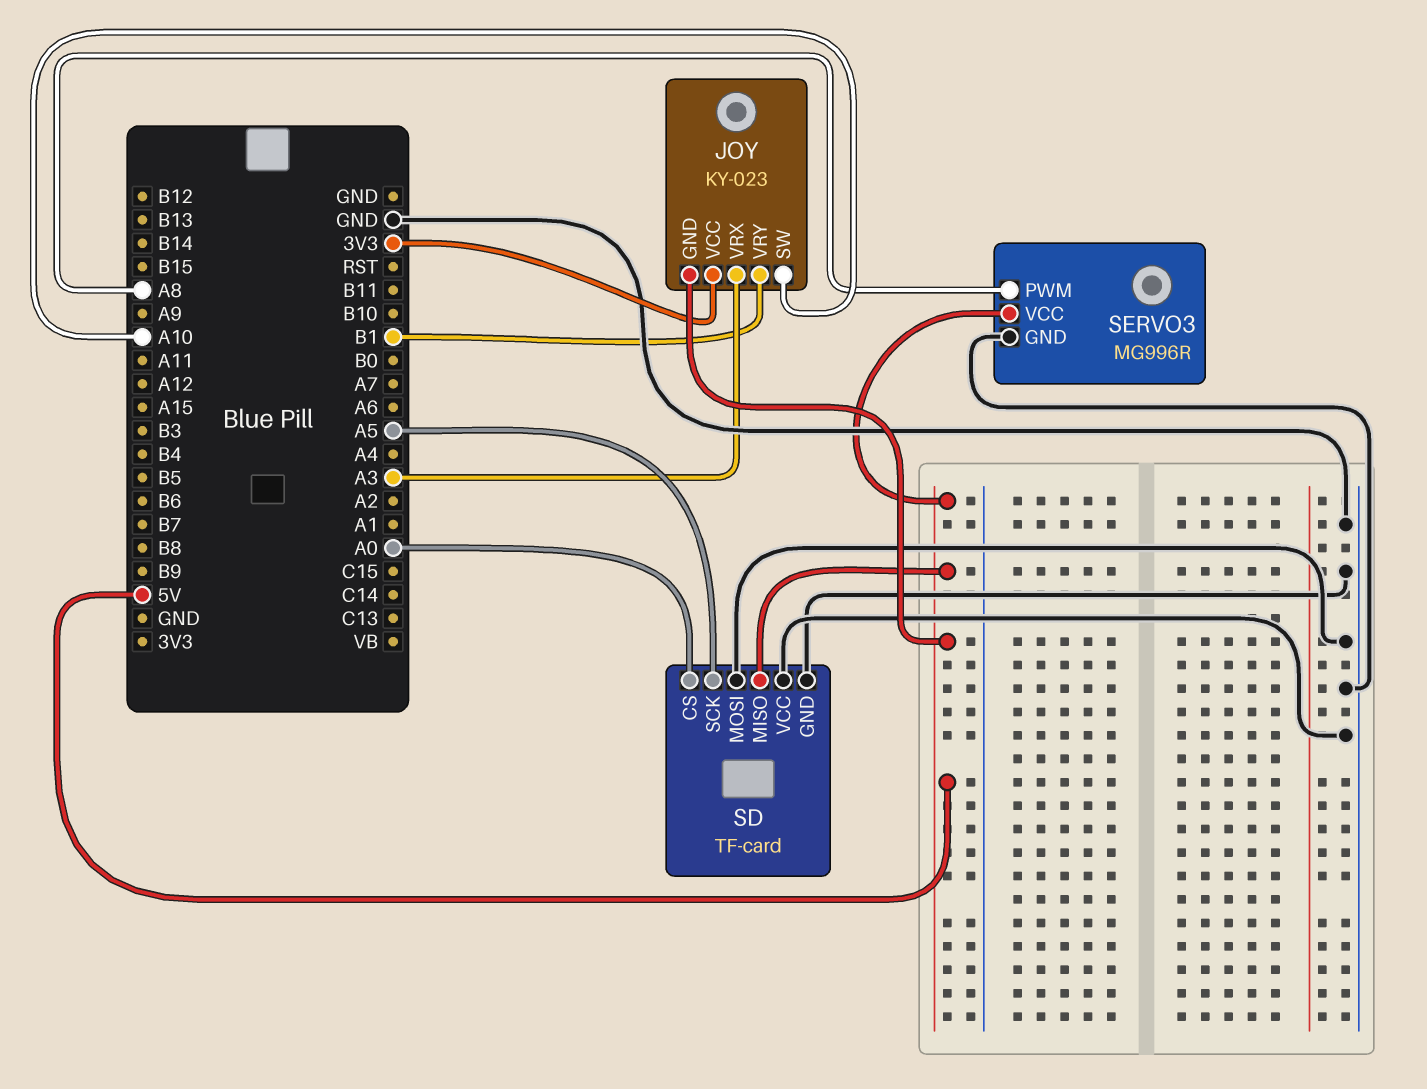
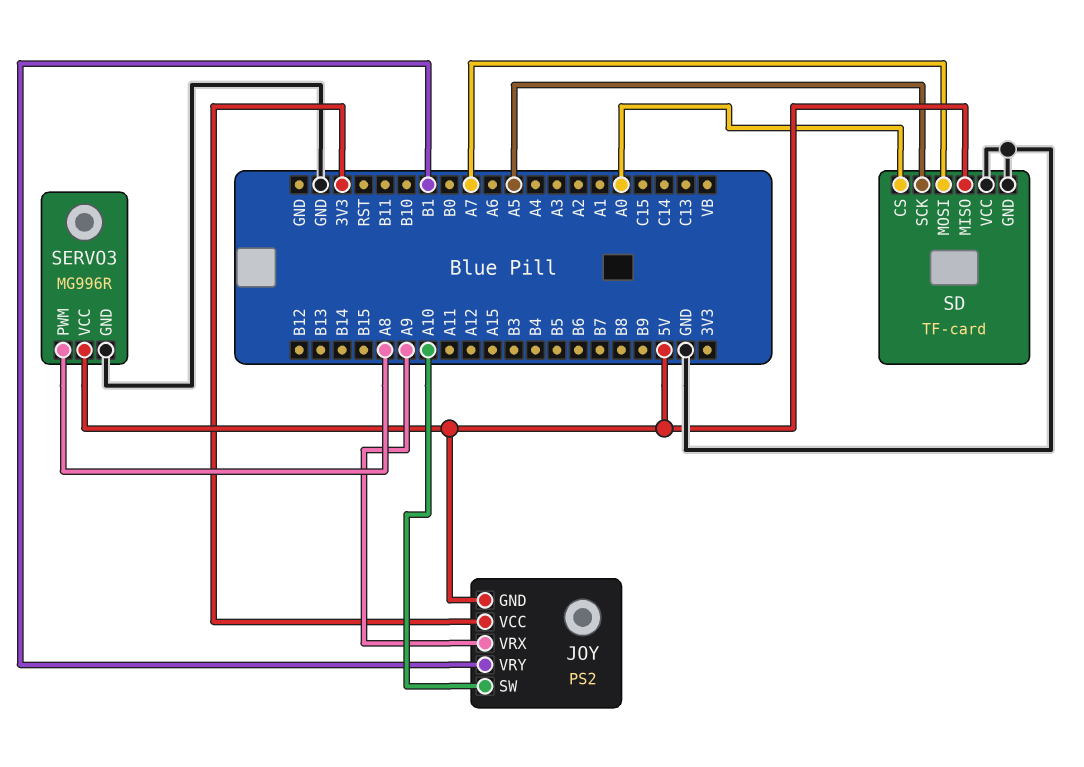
JOY: KY-023 -> PS2
JOY pin VRX: A3 -> A9
SD pin MOSI: GND -> A7

